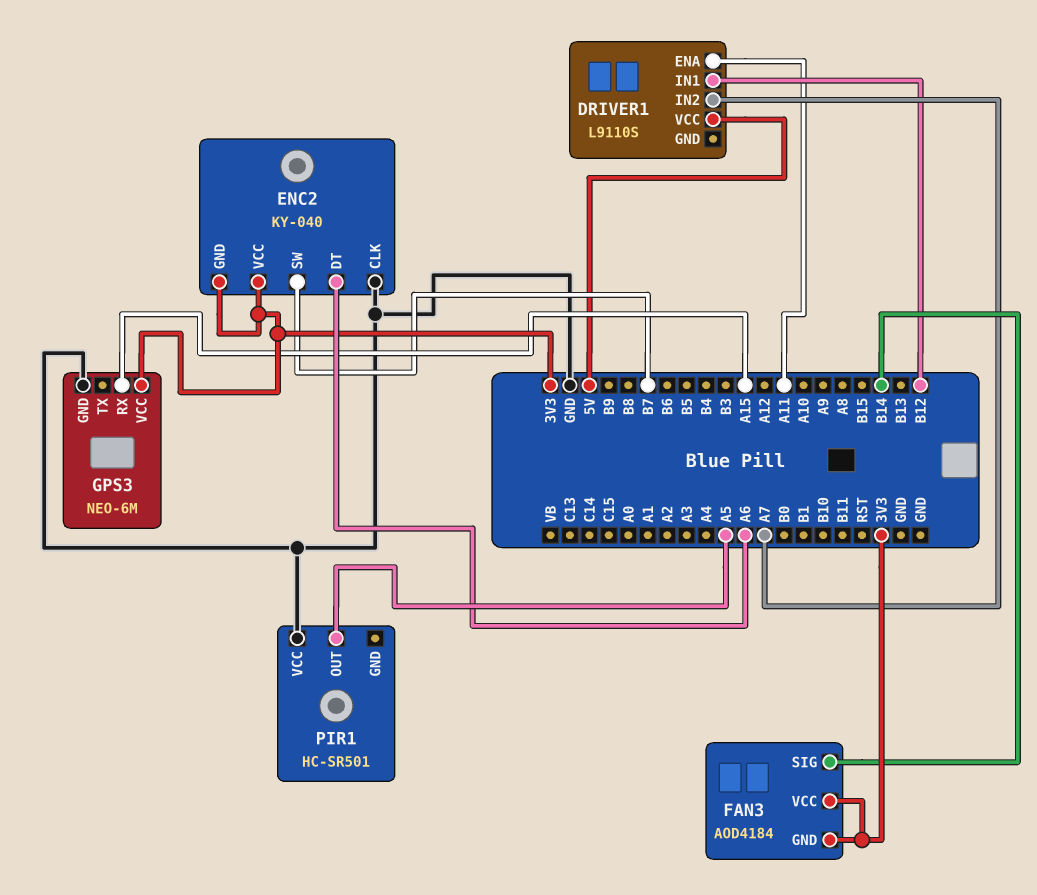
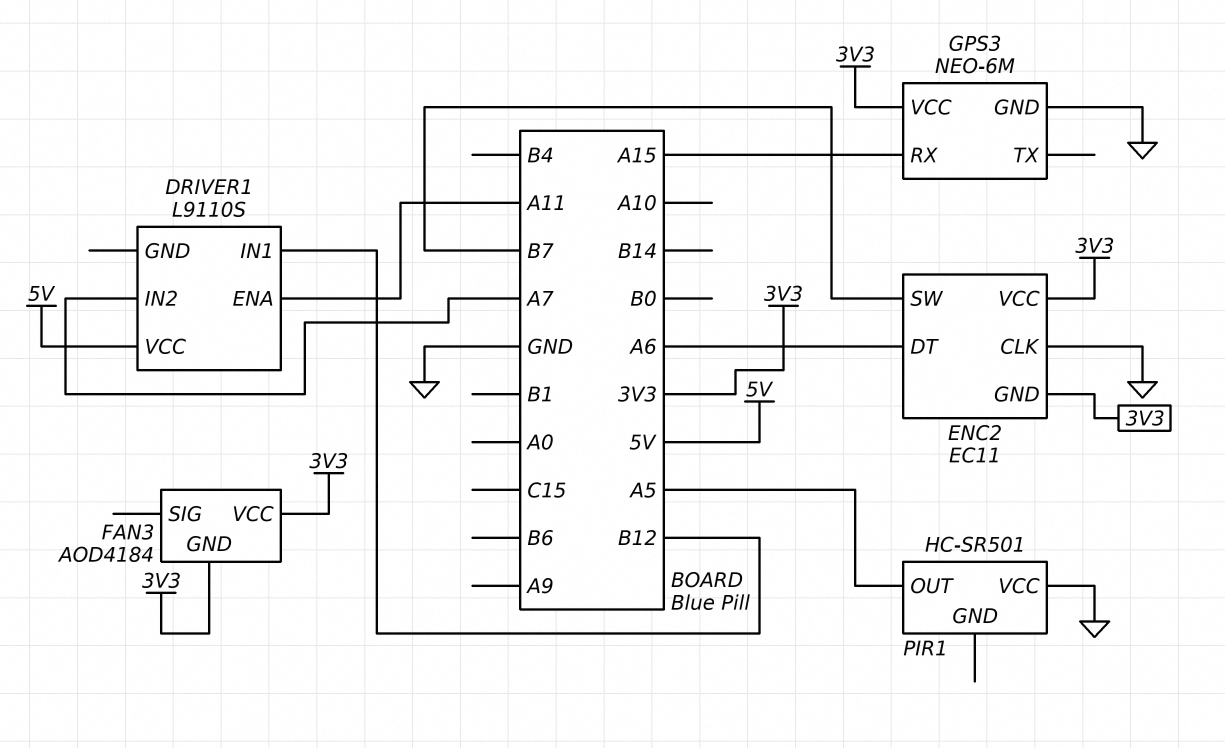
ENC2: KY-040 -> EC11
FAN3 pin SIG: B14 -> none

